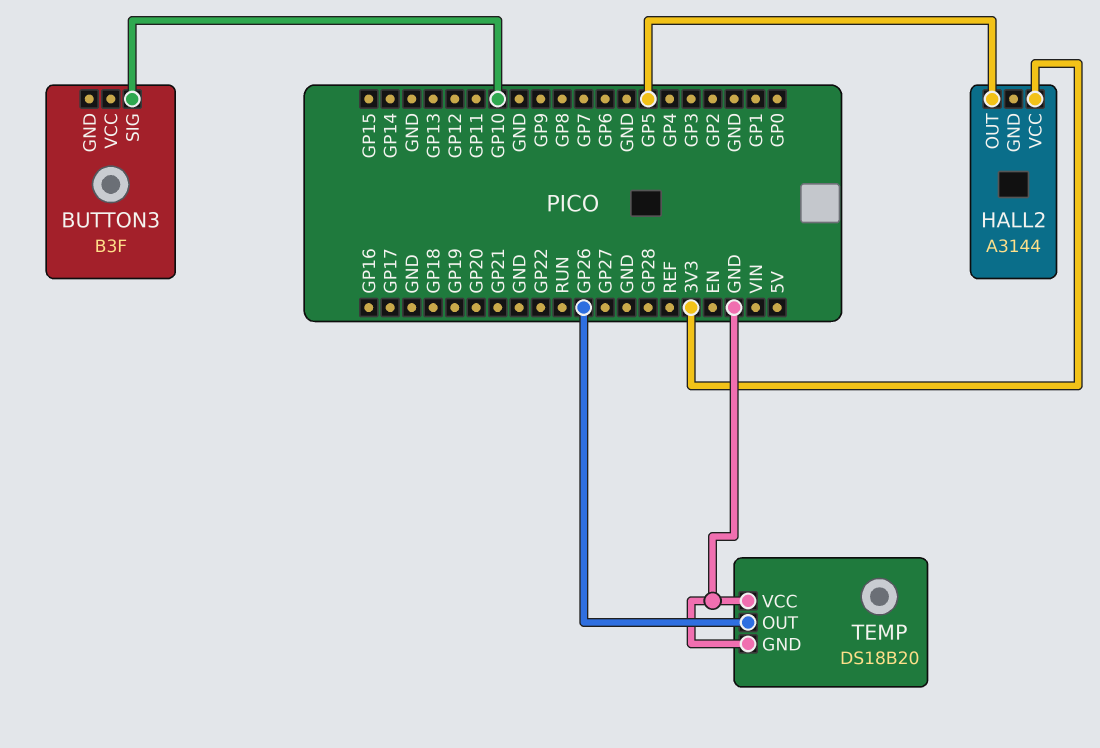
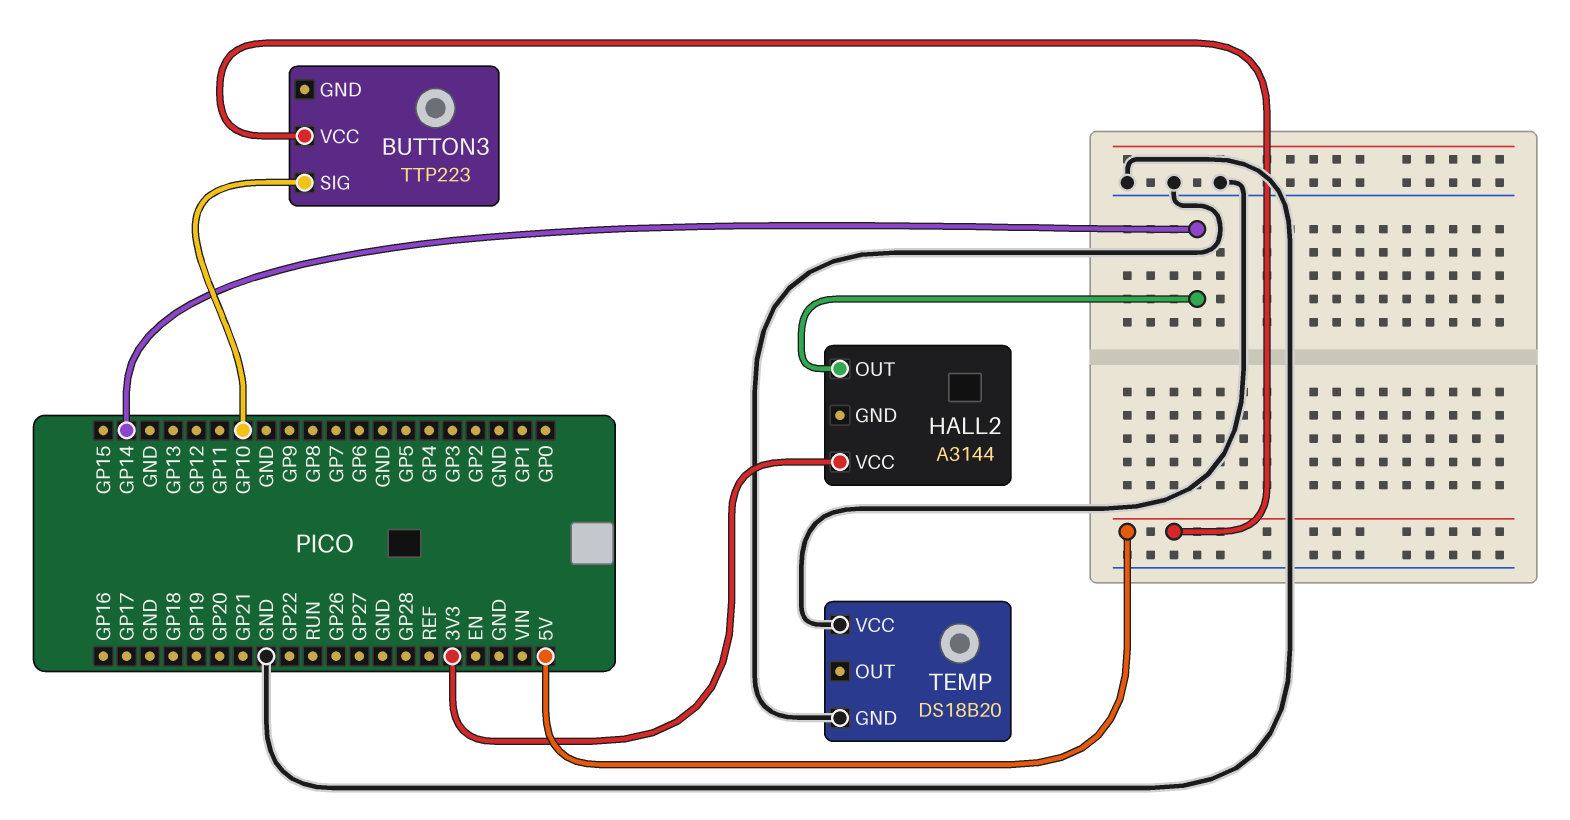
BUTTON3: B3F -> TTP223
BUTTON3 pin VCC: none -> 5V
HALL2 pin OUT: GP5 -> GP14
TEMP pin OUT: GP26 -> none

